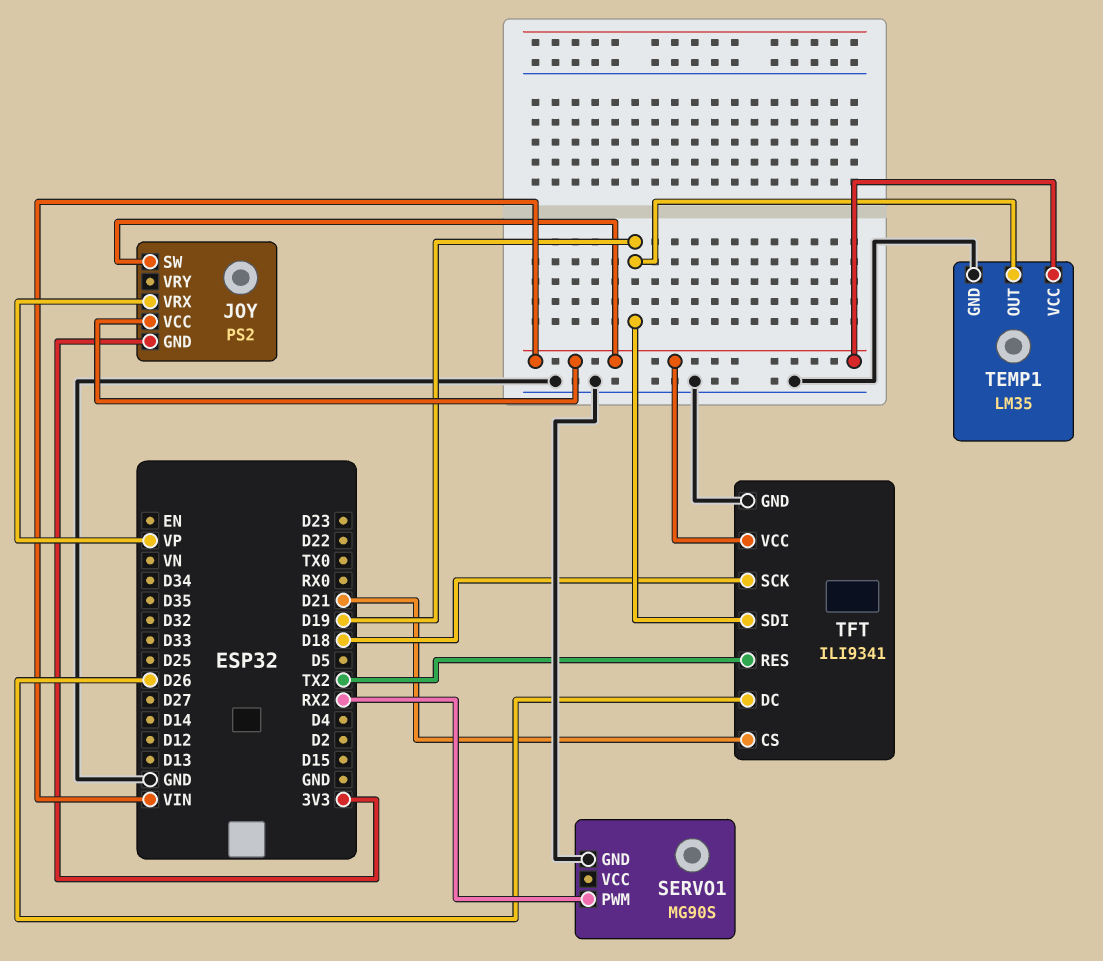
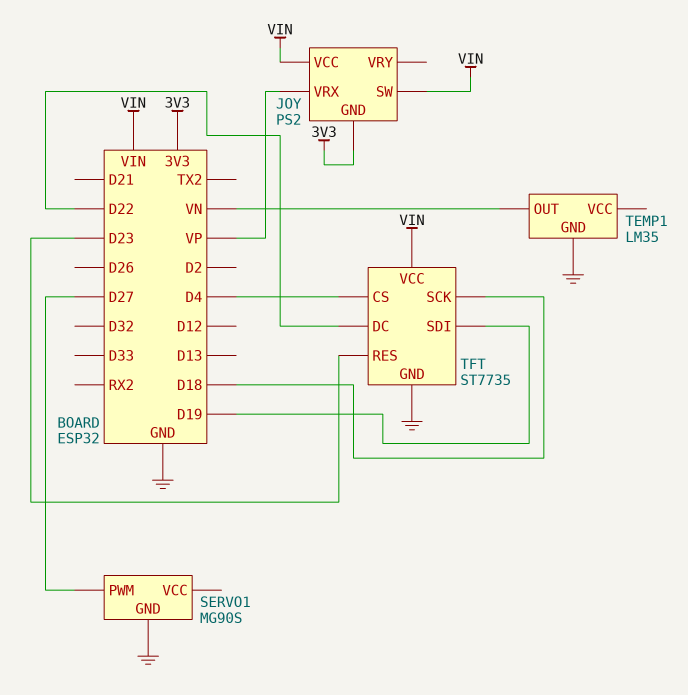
SERVO1 pin PWM: RX2 -> D27
TEMP1 pin OUT: D19 -> VN
TEMP1 pin VCC: VIN -> none
TFT: ILI9341 -> ST7735
TFT pin CS: D21 -> D4
TFT pin DC: D26 -> D22
TFT pin RES: TX2 -> D23

